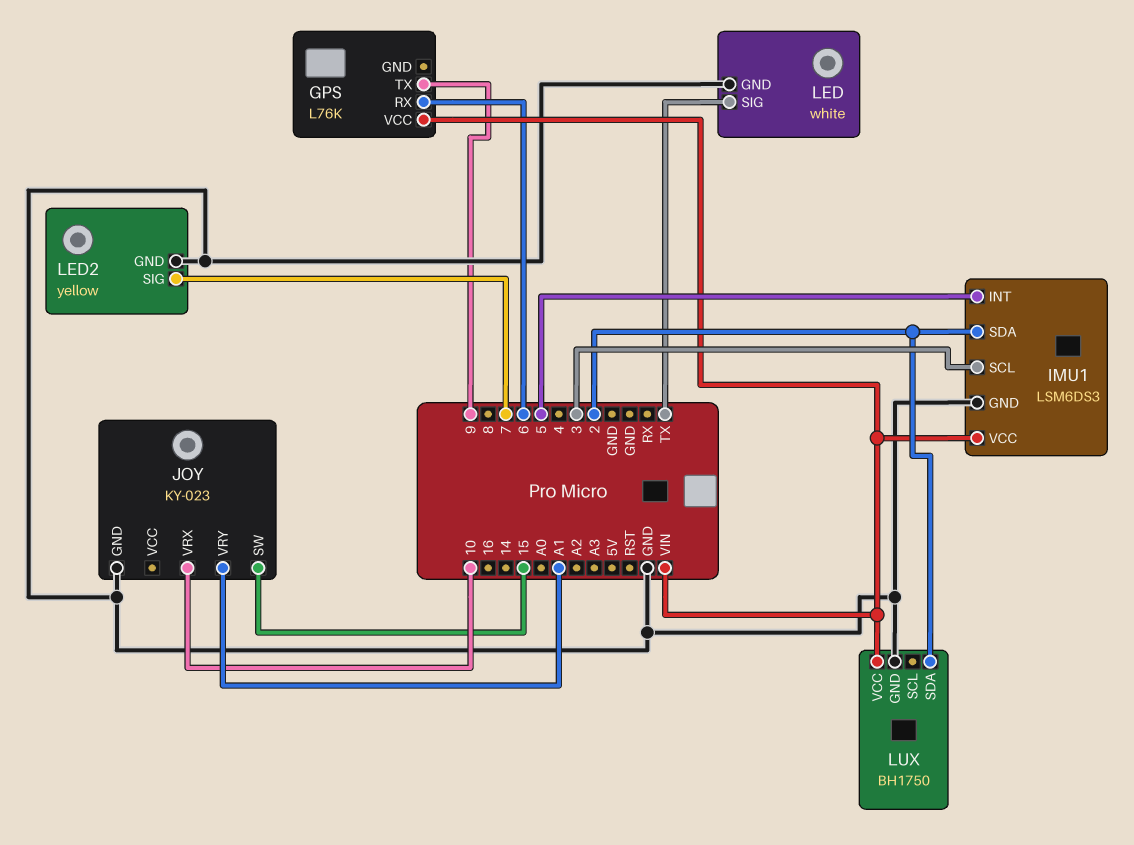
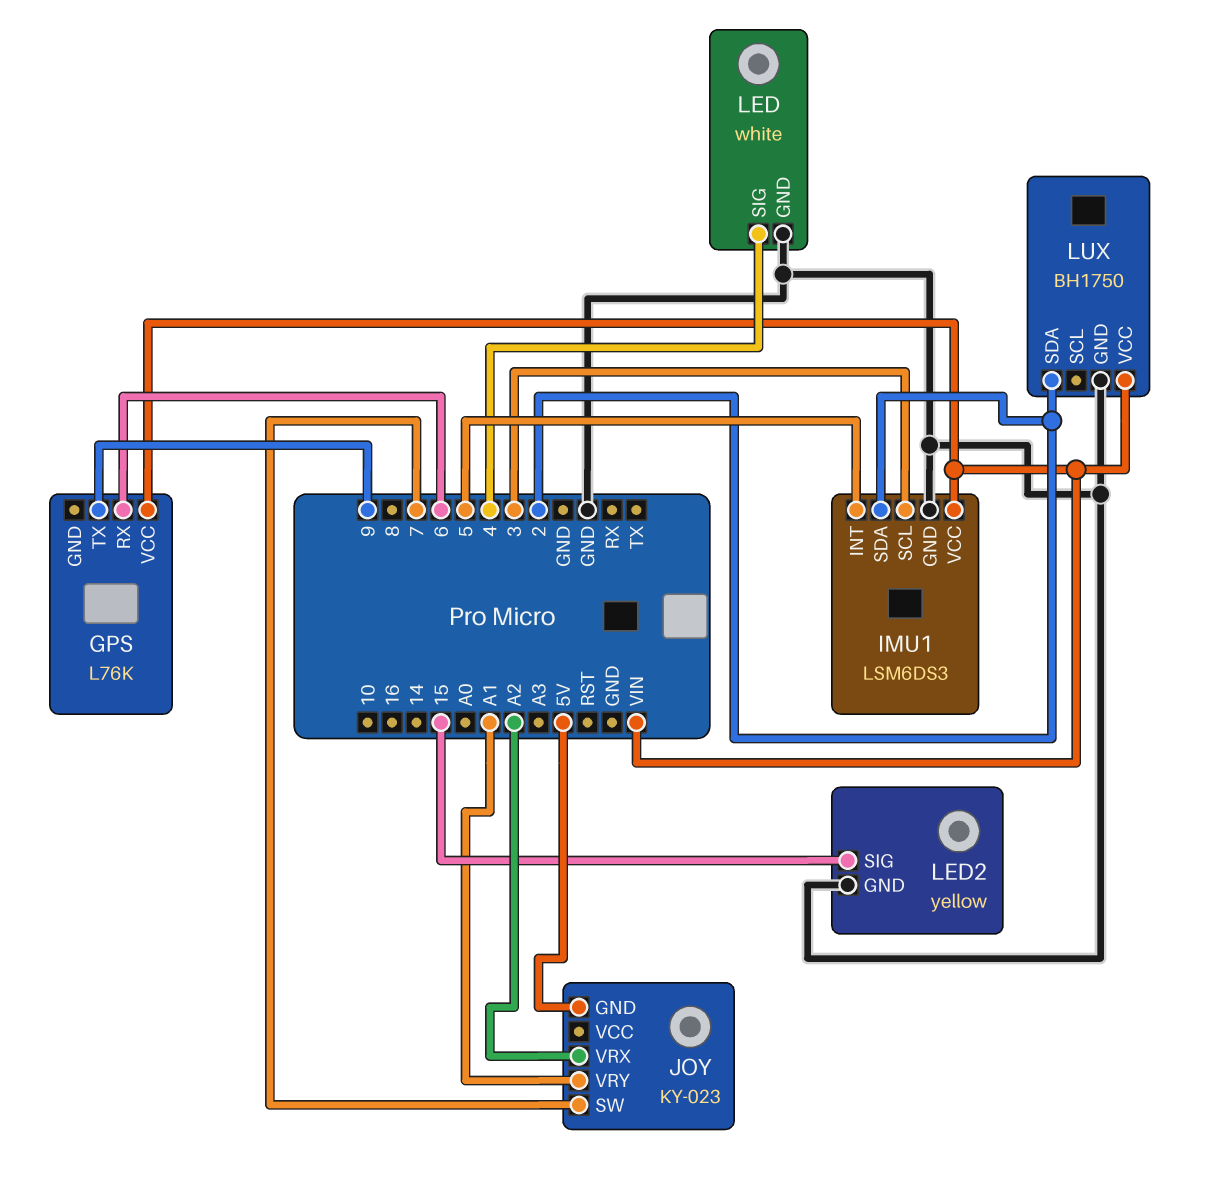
JOY pin GND: GND -> 5V
JOY pin SW: 15 -> 7
JOY pin VRX: 10 -> A2
LED pin SIG: TX -> 4
LED2 pin SIG: 7 -> 15

